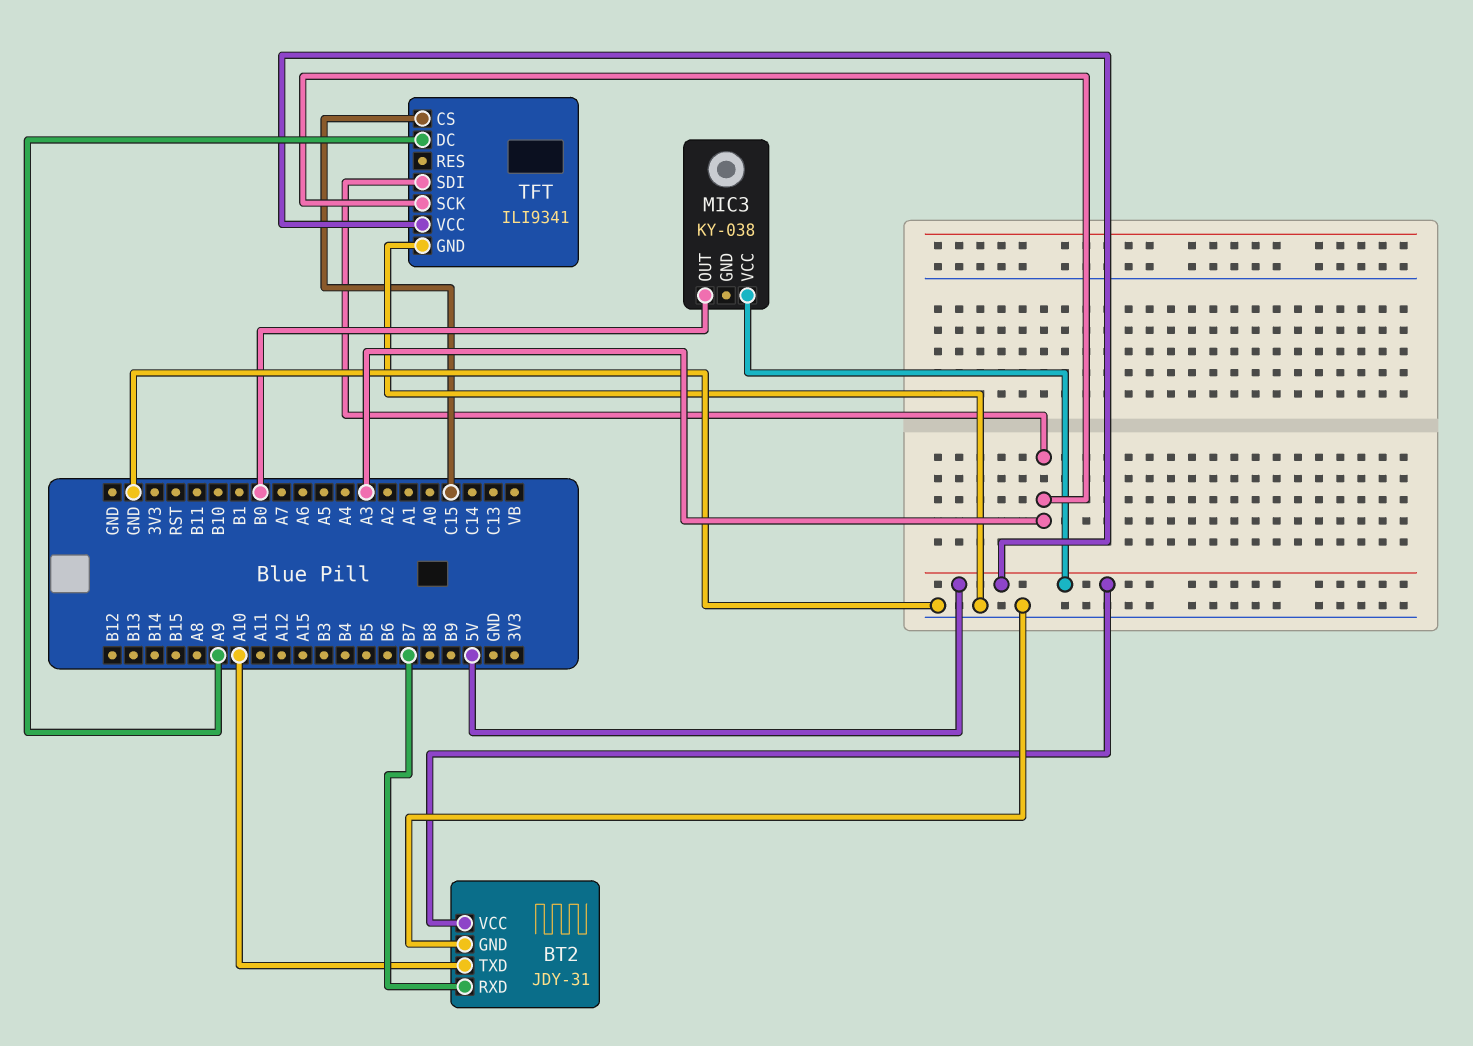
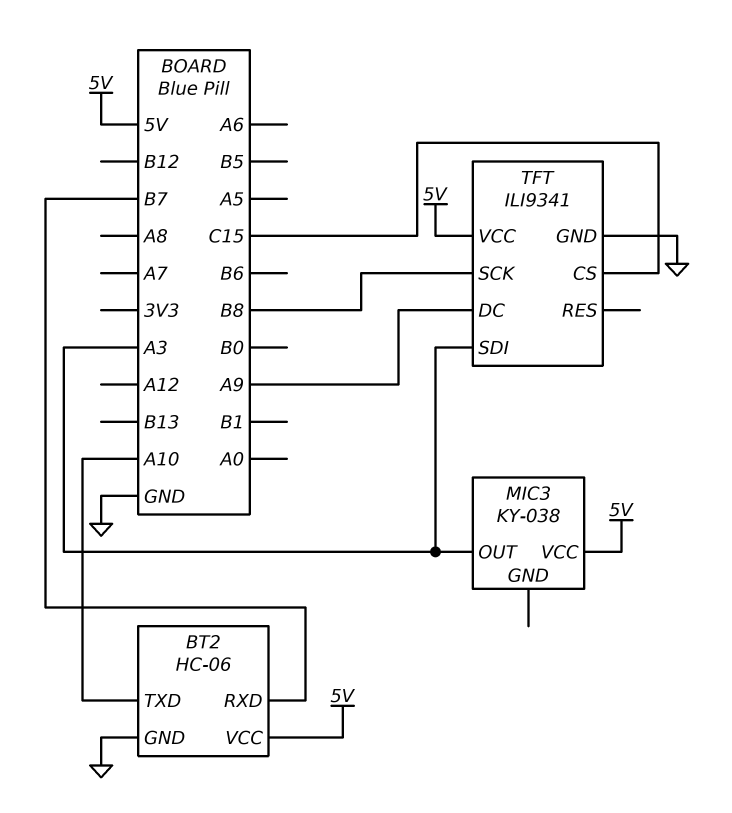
BT2: JDY-31 -> HC-06
MIC3 pin OUT: B0 -> A3
TFT pin SCK: A3 -> B8

